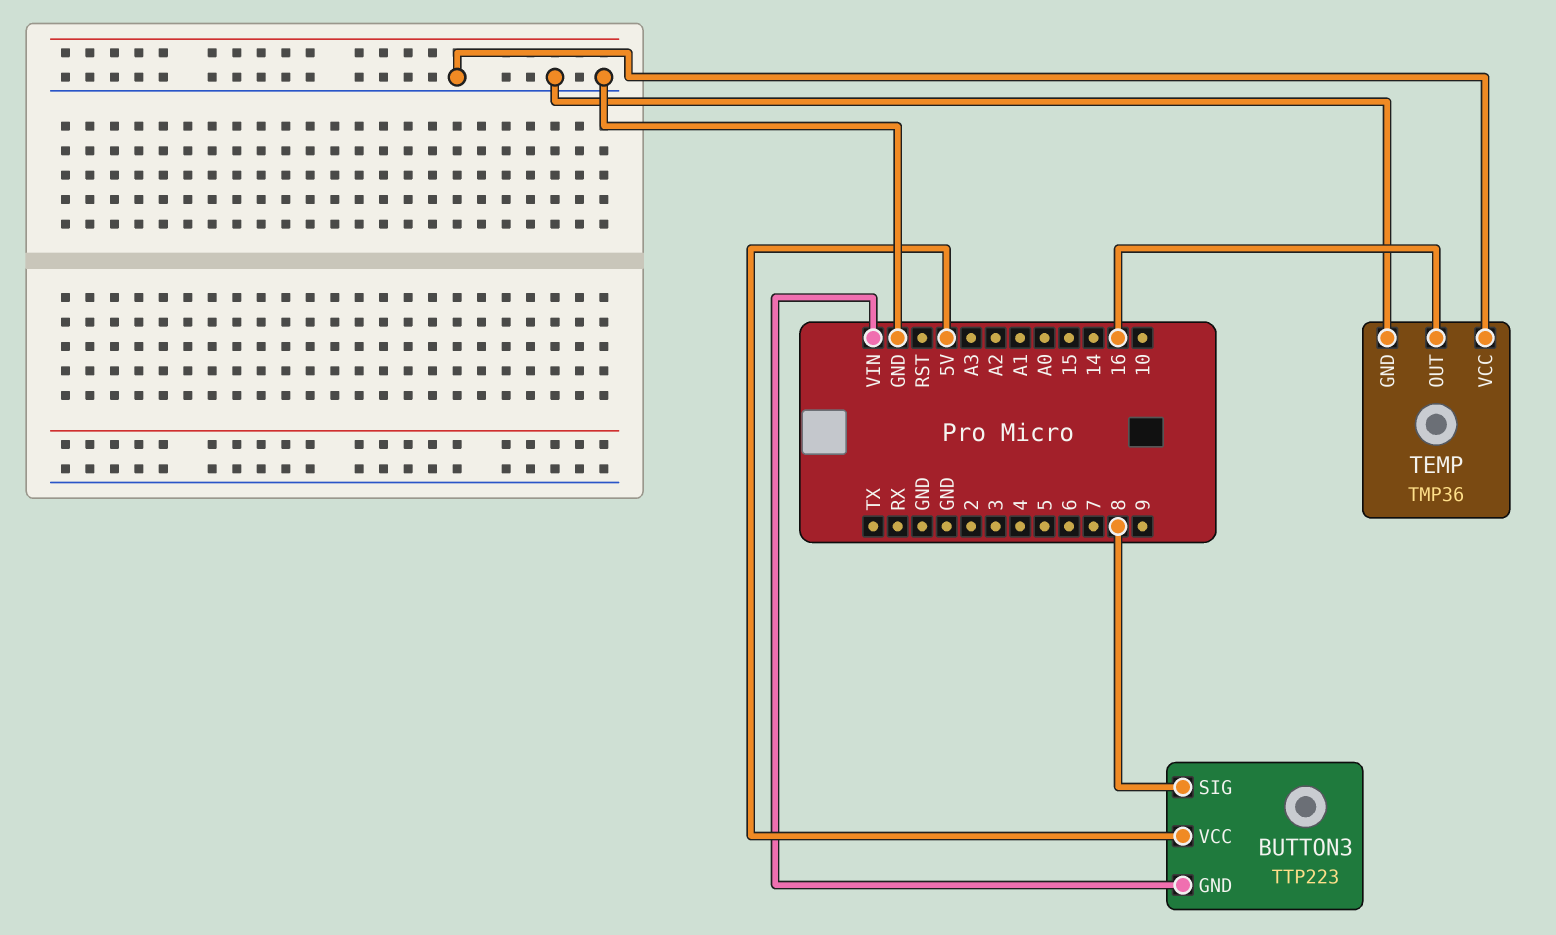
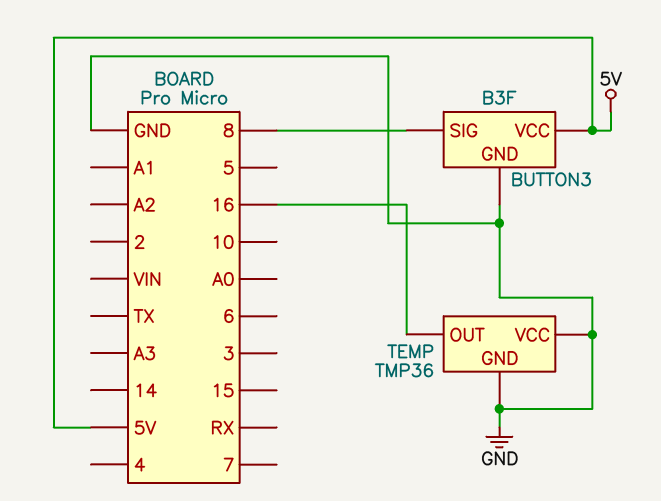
BUTTON3: TTP223 -> B3F
BUTTON3 pin GND: VIN -> GND

